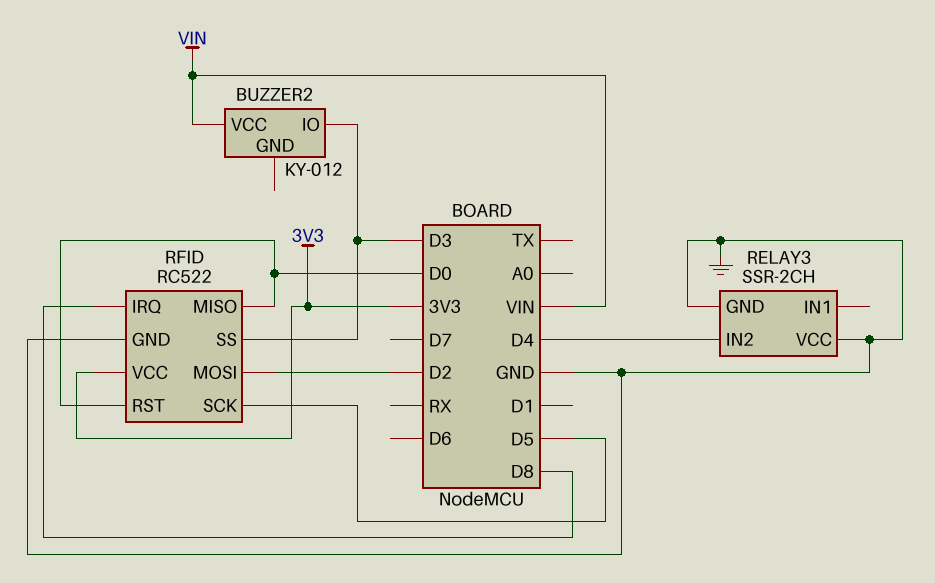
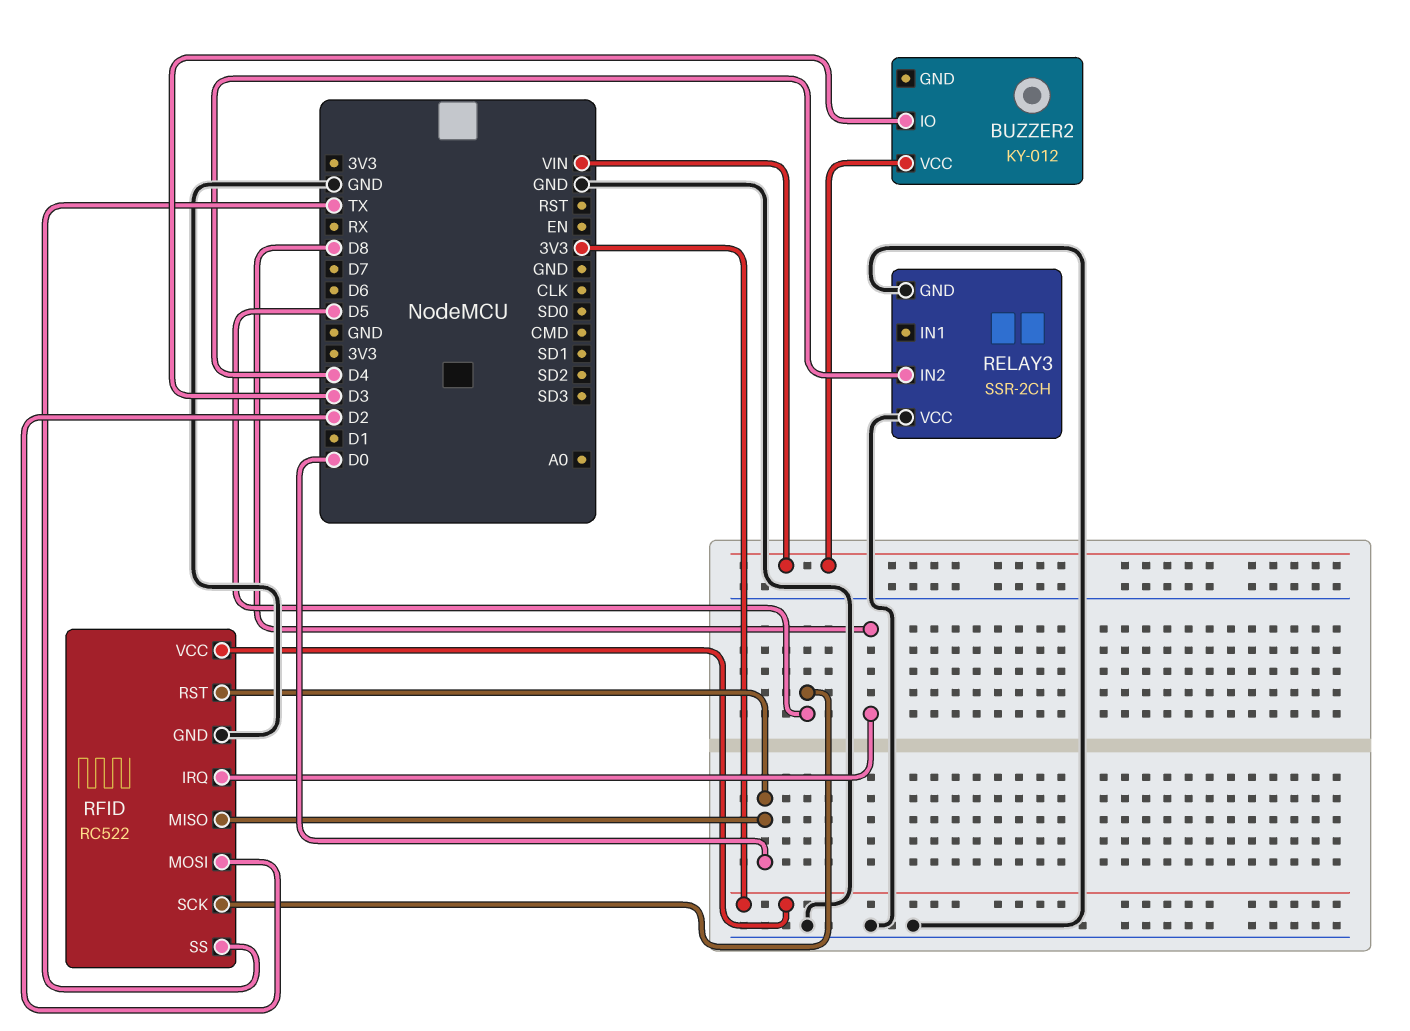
RFID pin SS: D3 -> TX

